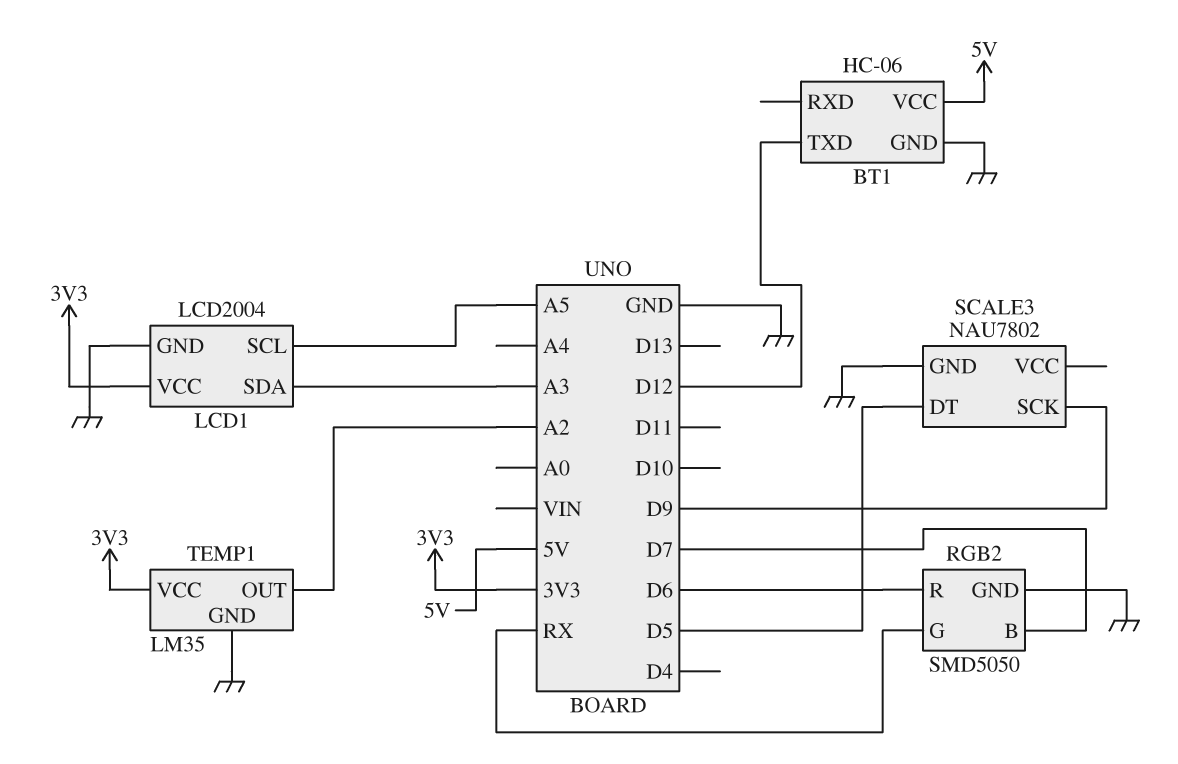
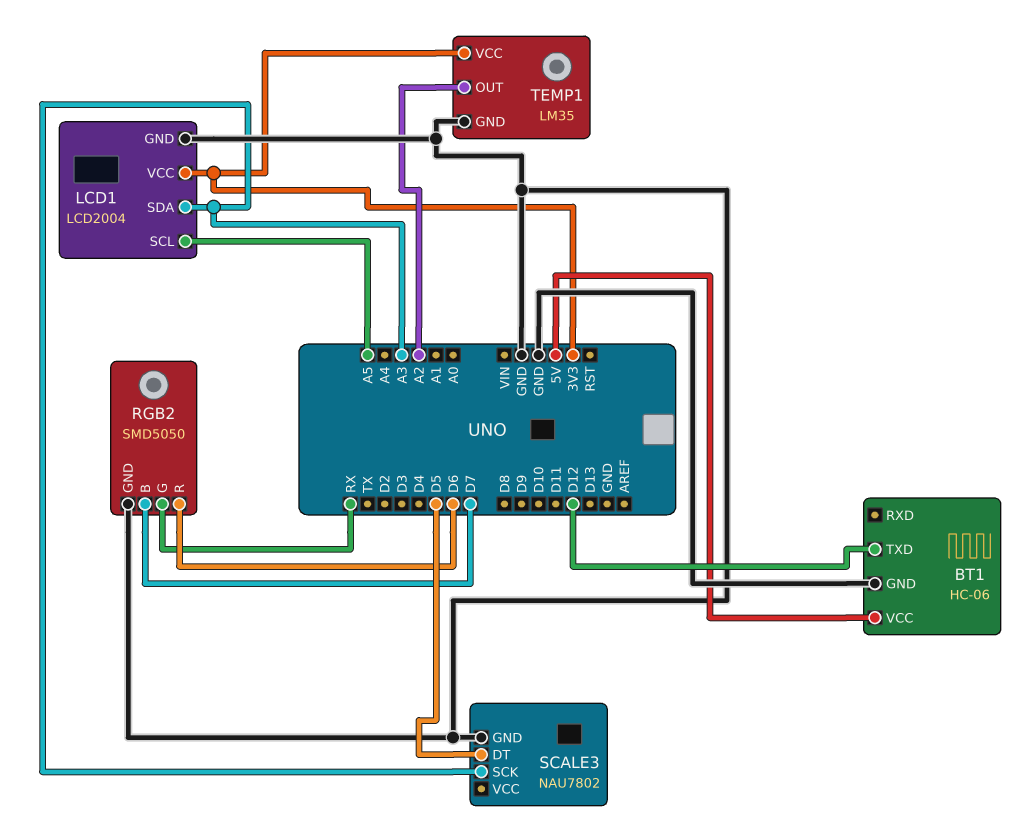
SCALE3 pin SCK: D9 -> A3

